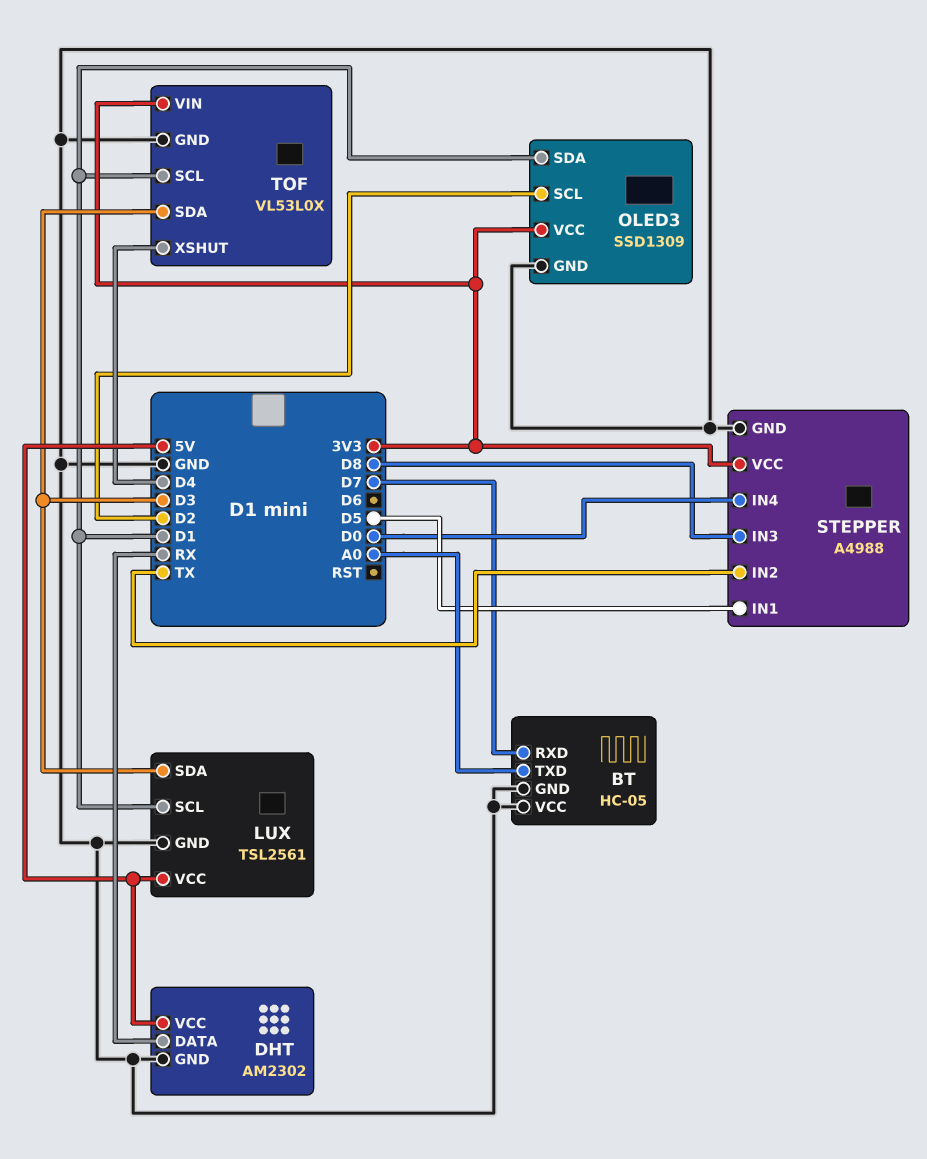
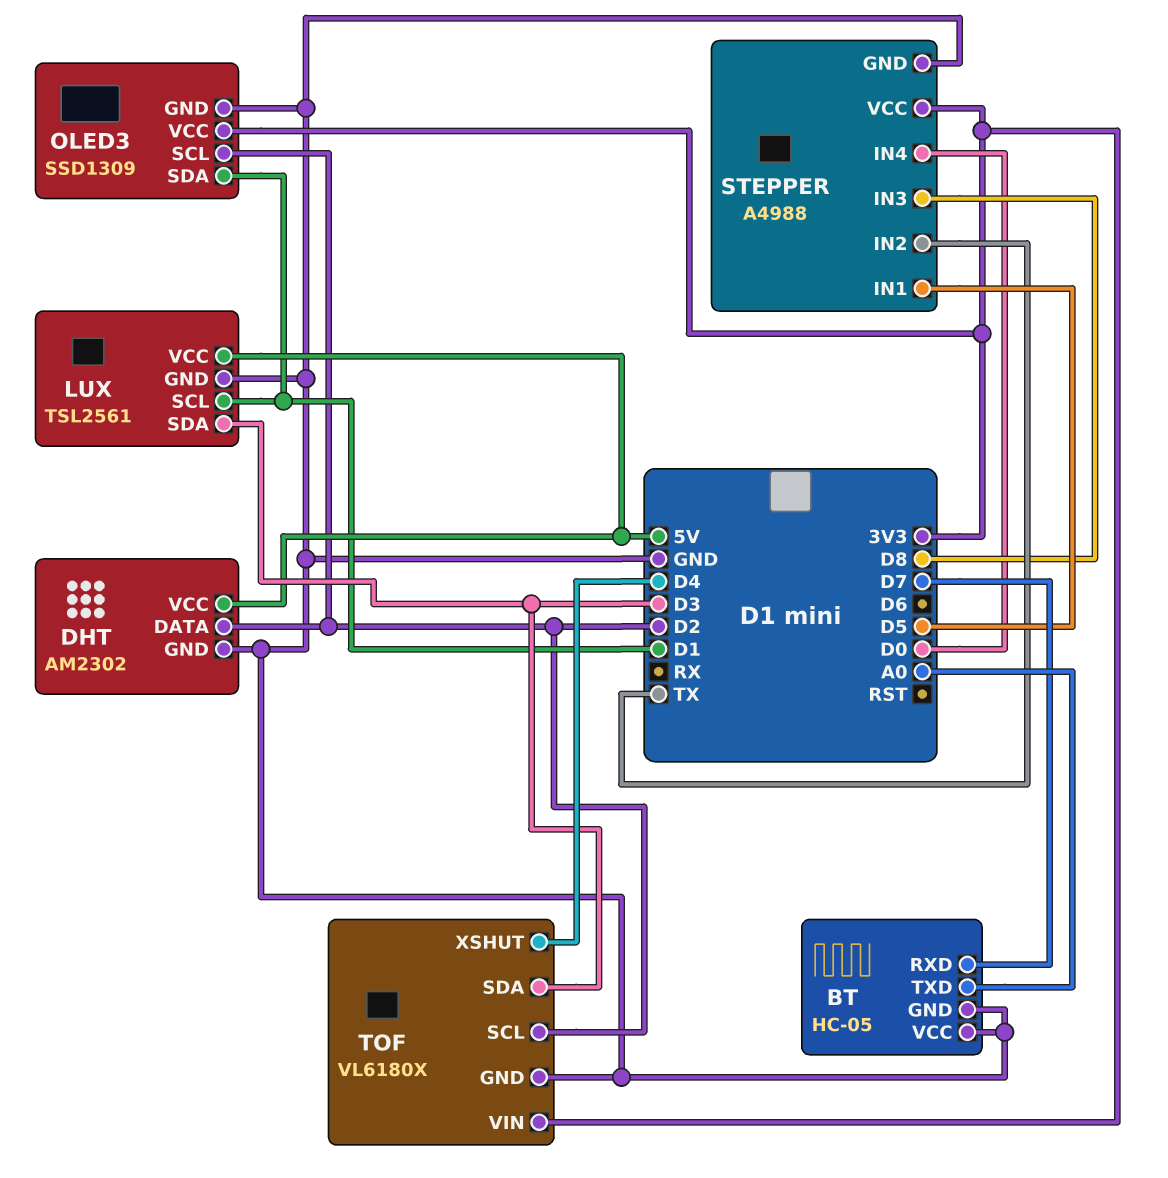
DHT pin DATA: RX -> D2
TOF: VL53L0X -> VL6180X
TOF pin SCL: D1 -> D2

